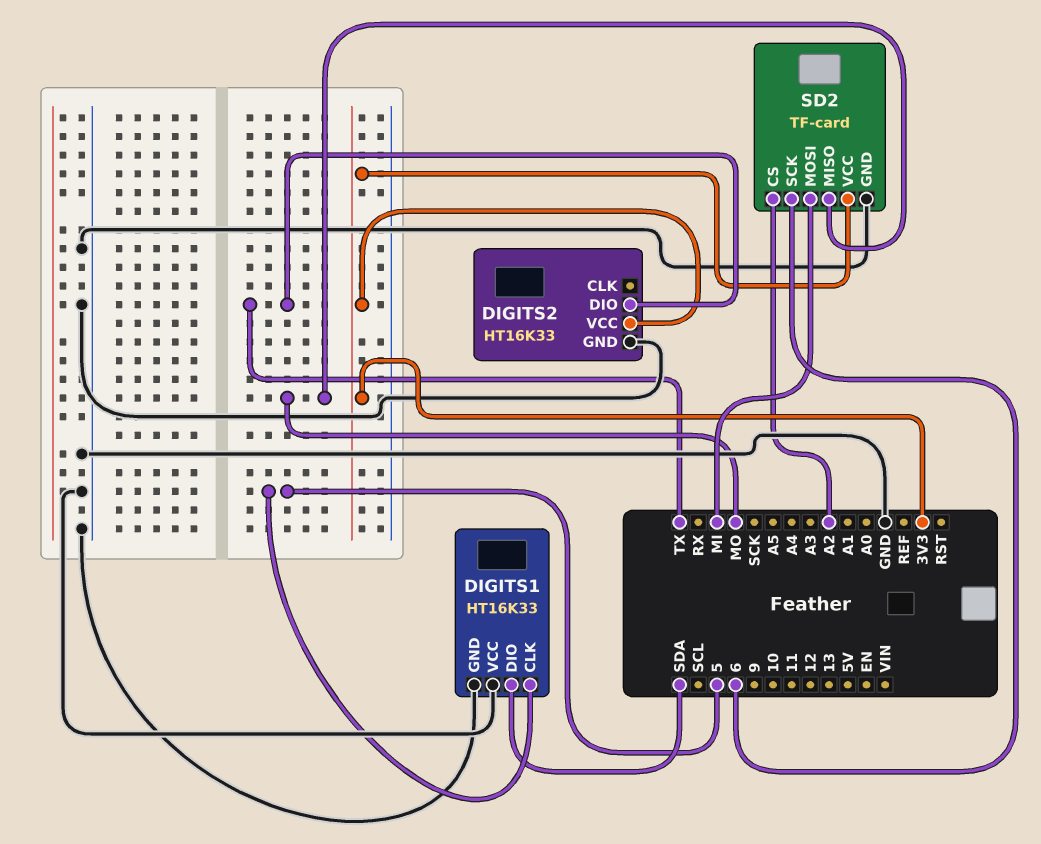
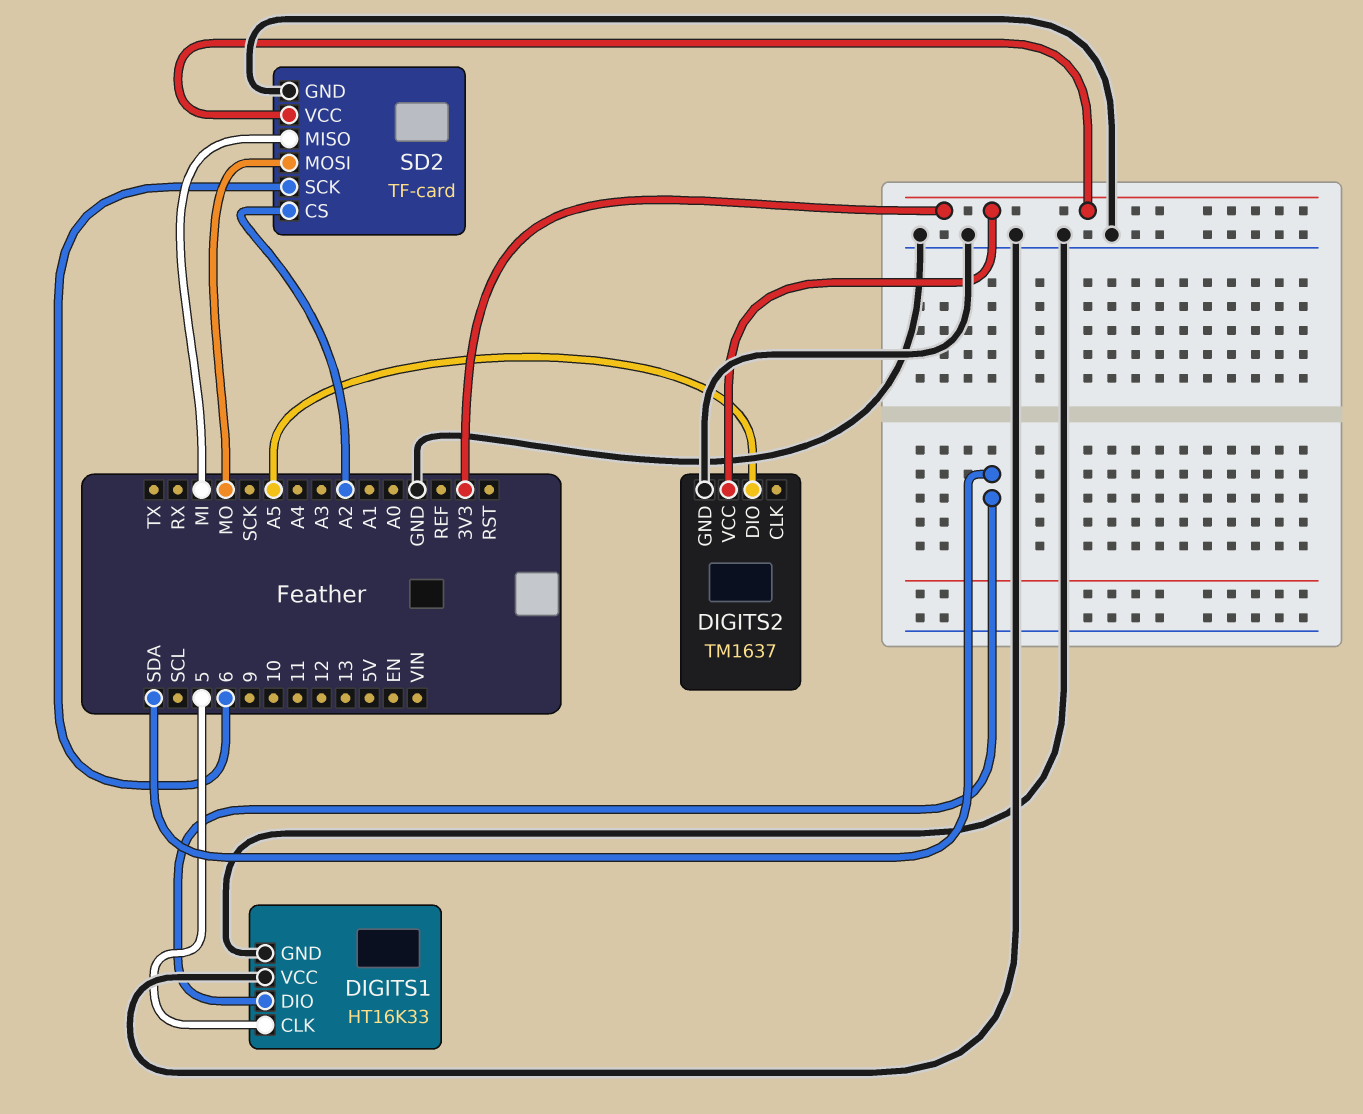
DIGITS2: HT16K33 -> TM1637
DIGITS2 pin DIO: TX -> A5
SD2 pin MISO: MO -> MI
SD2 pin MOSI: MI -> MO

